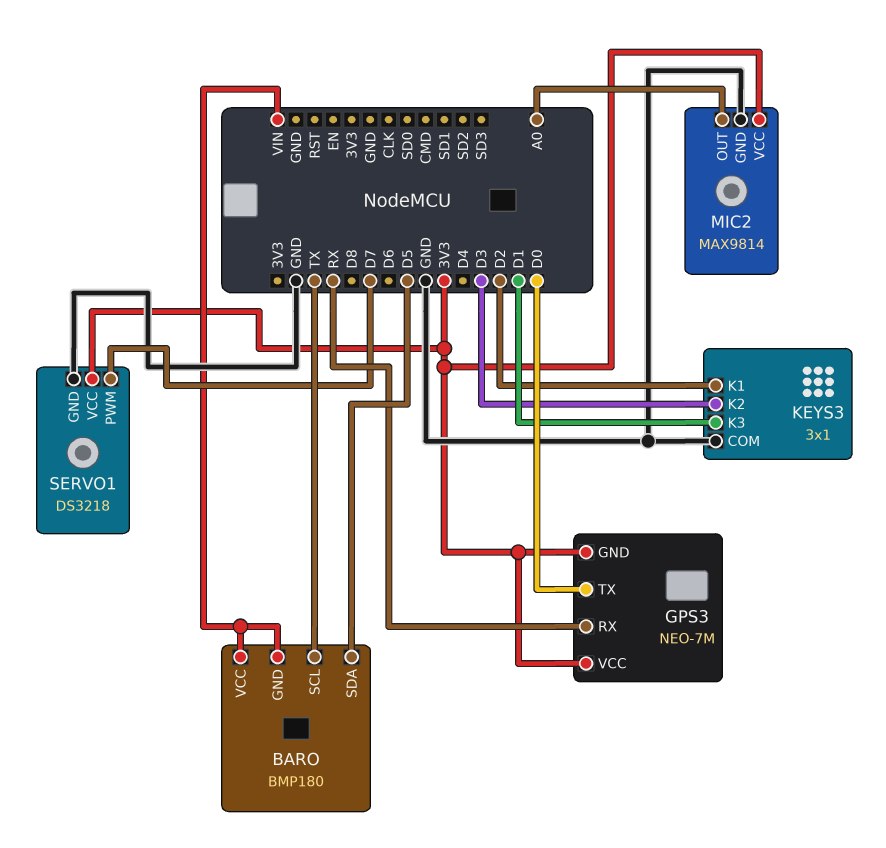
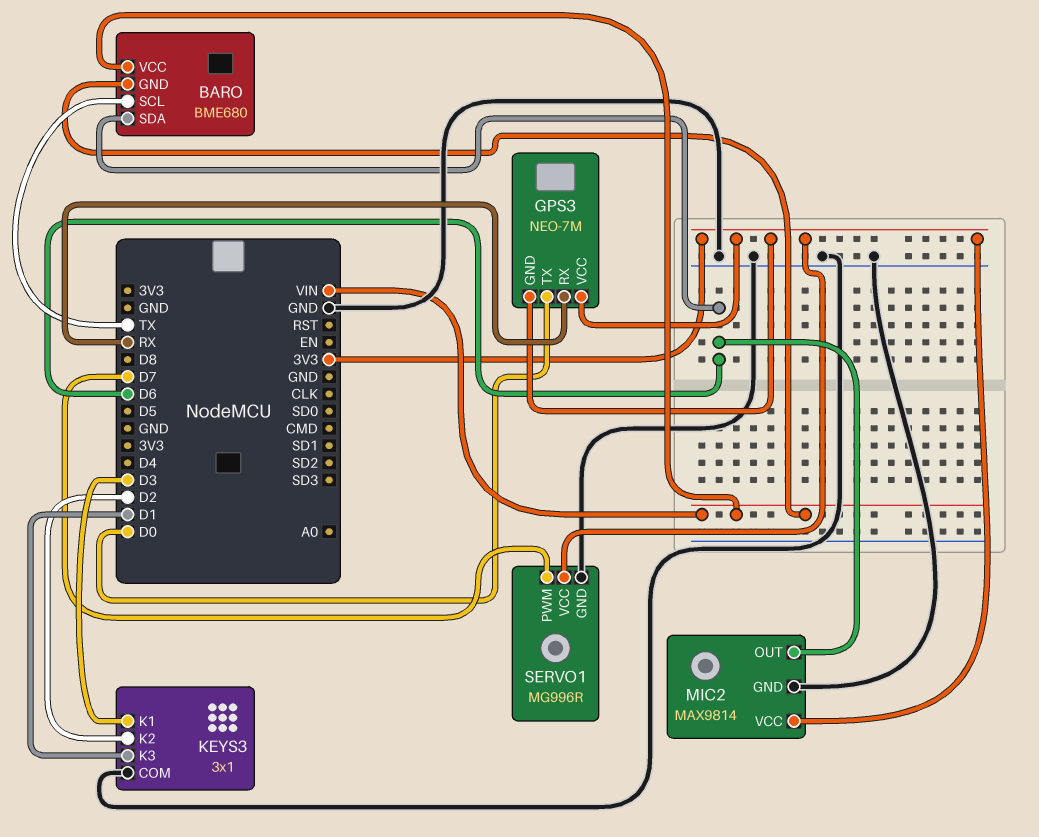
BARO: BMP180 -> BME680
BARO pin SDA: D5 -> D6
KEYS3 pin K1: D2 -> D3
KEYS3 pin K2: D3 -> D2
MIC2 pin OUT: A0 -> D6
SERVO1: DS3218 -> MG996R

